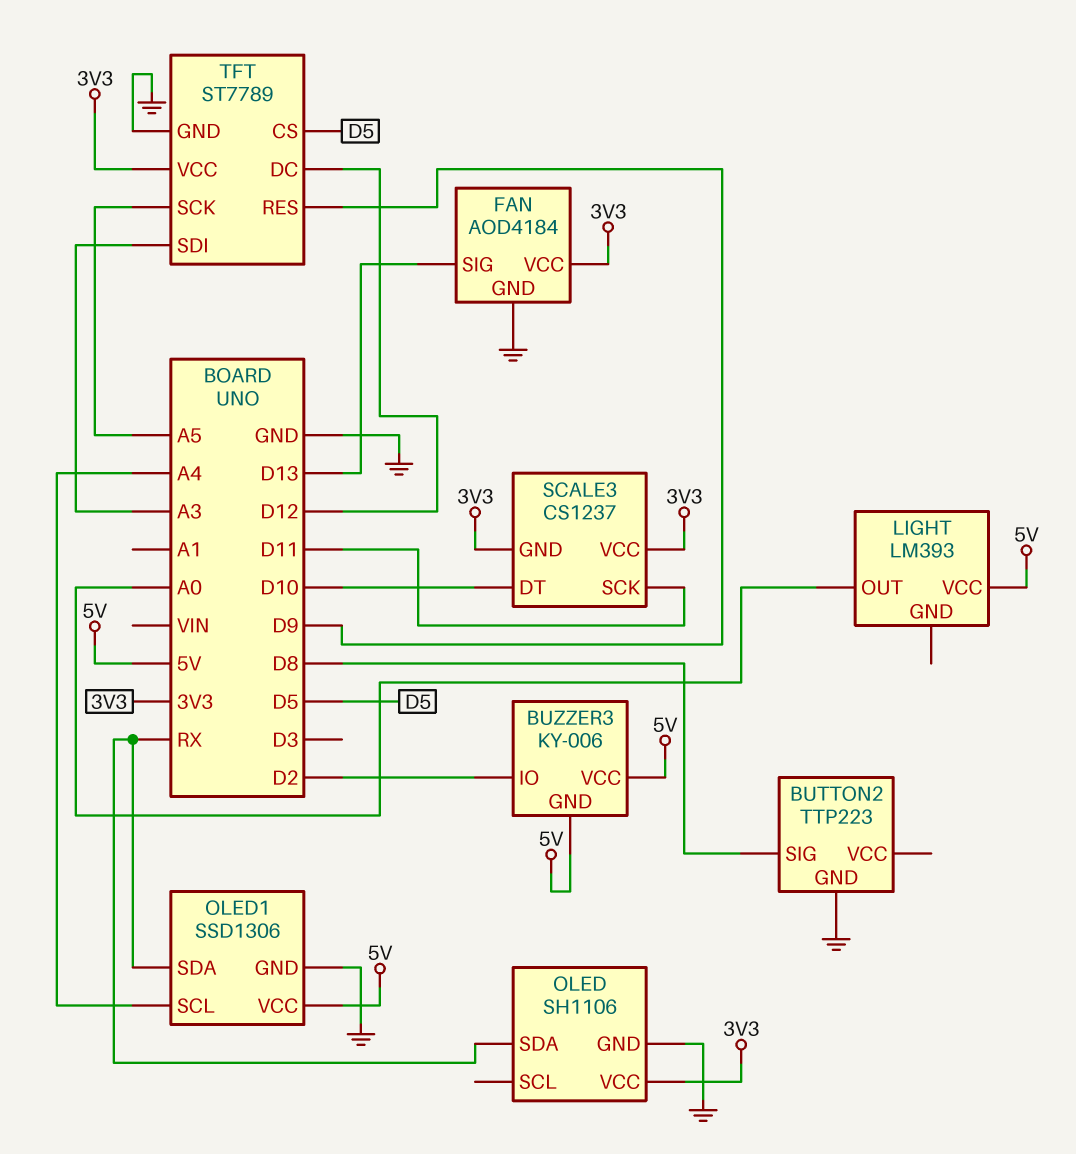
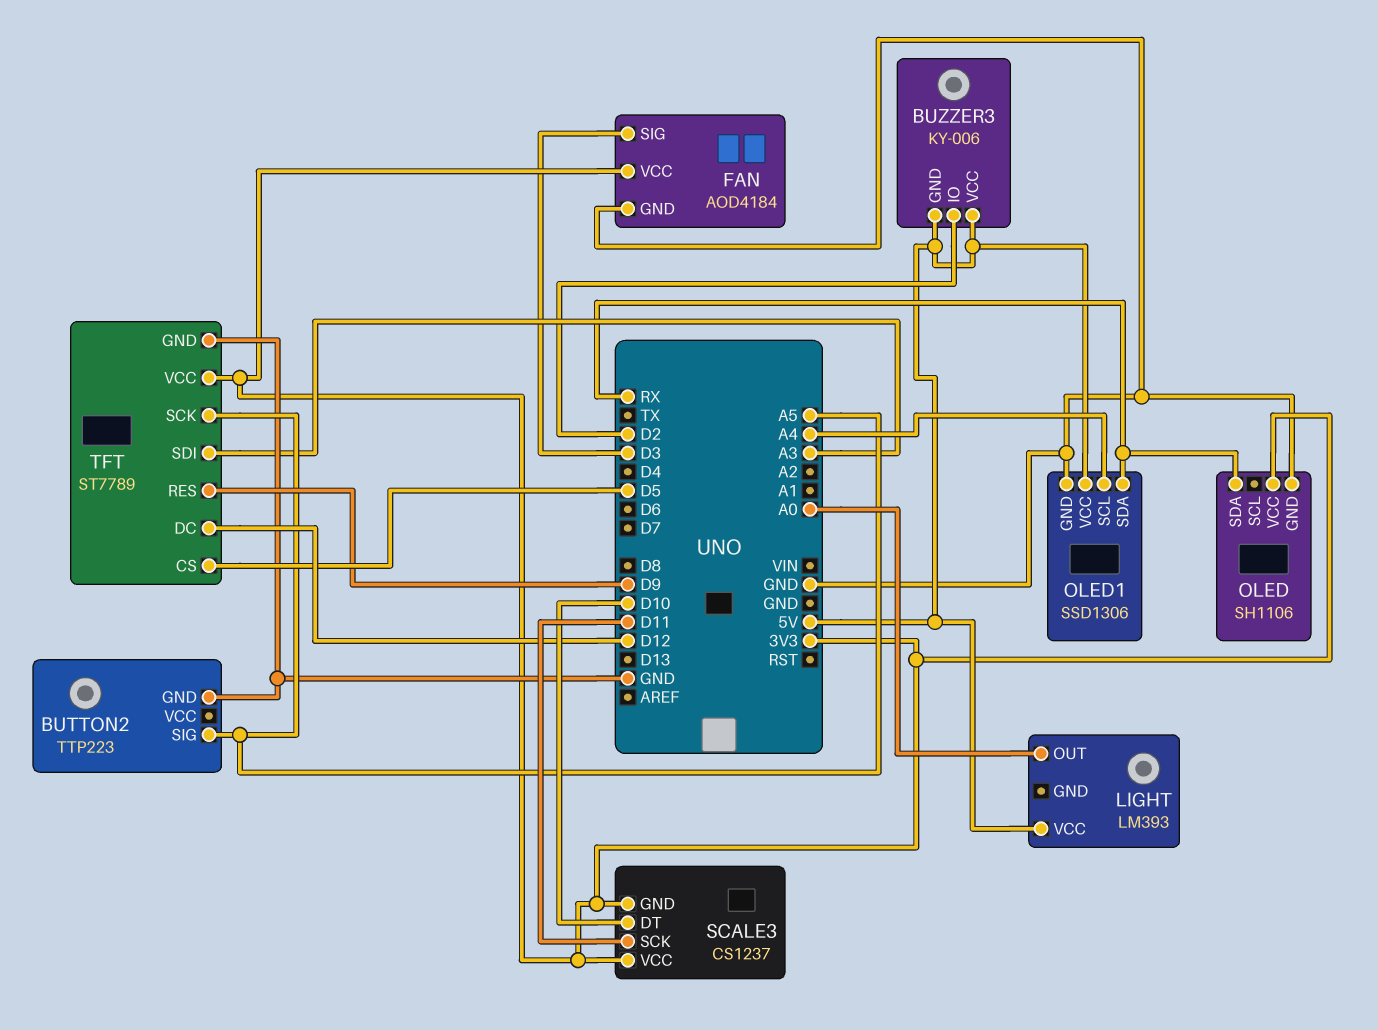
BUTTON2 pin SIG: D8 -> A5
FAN pin SIG: D13 -> D3

